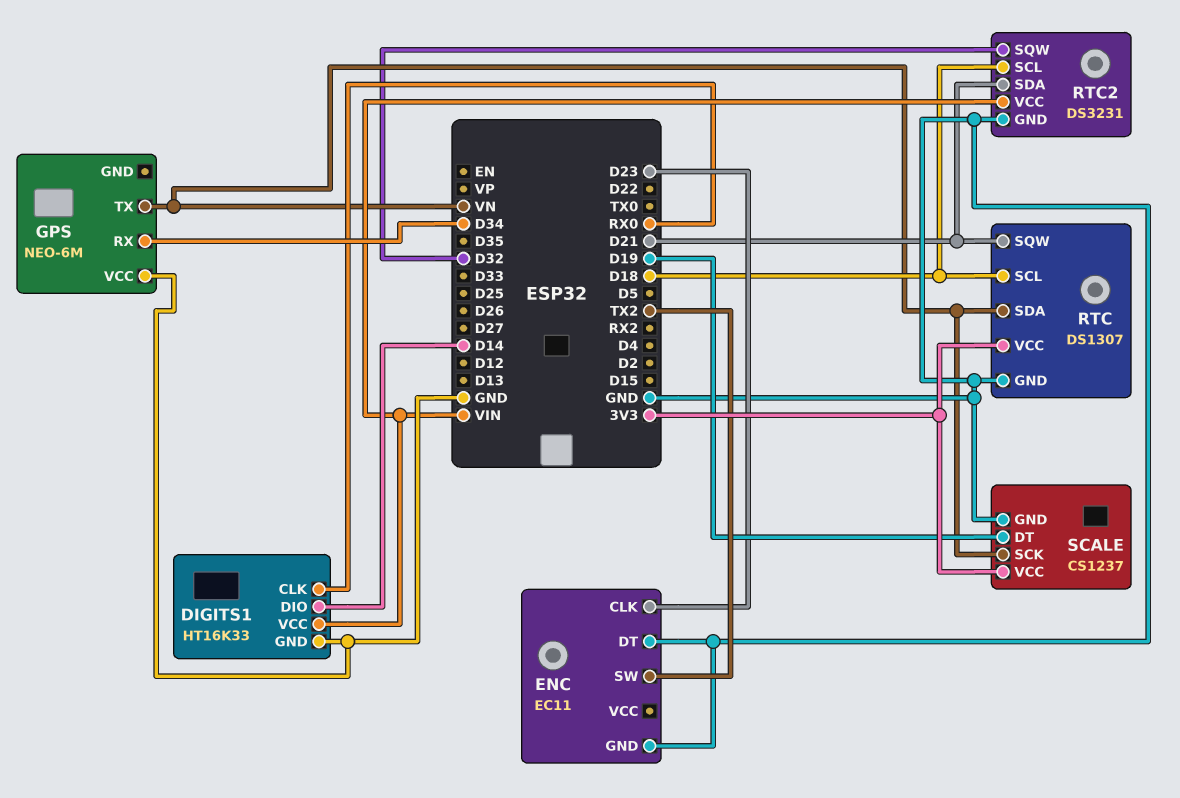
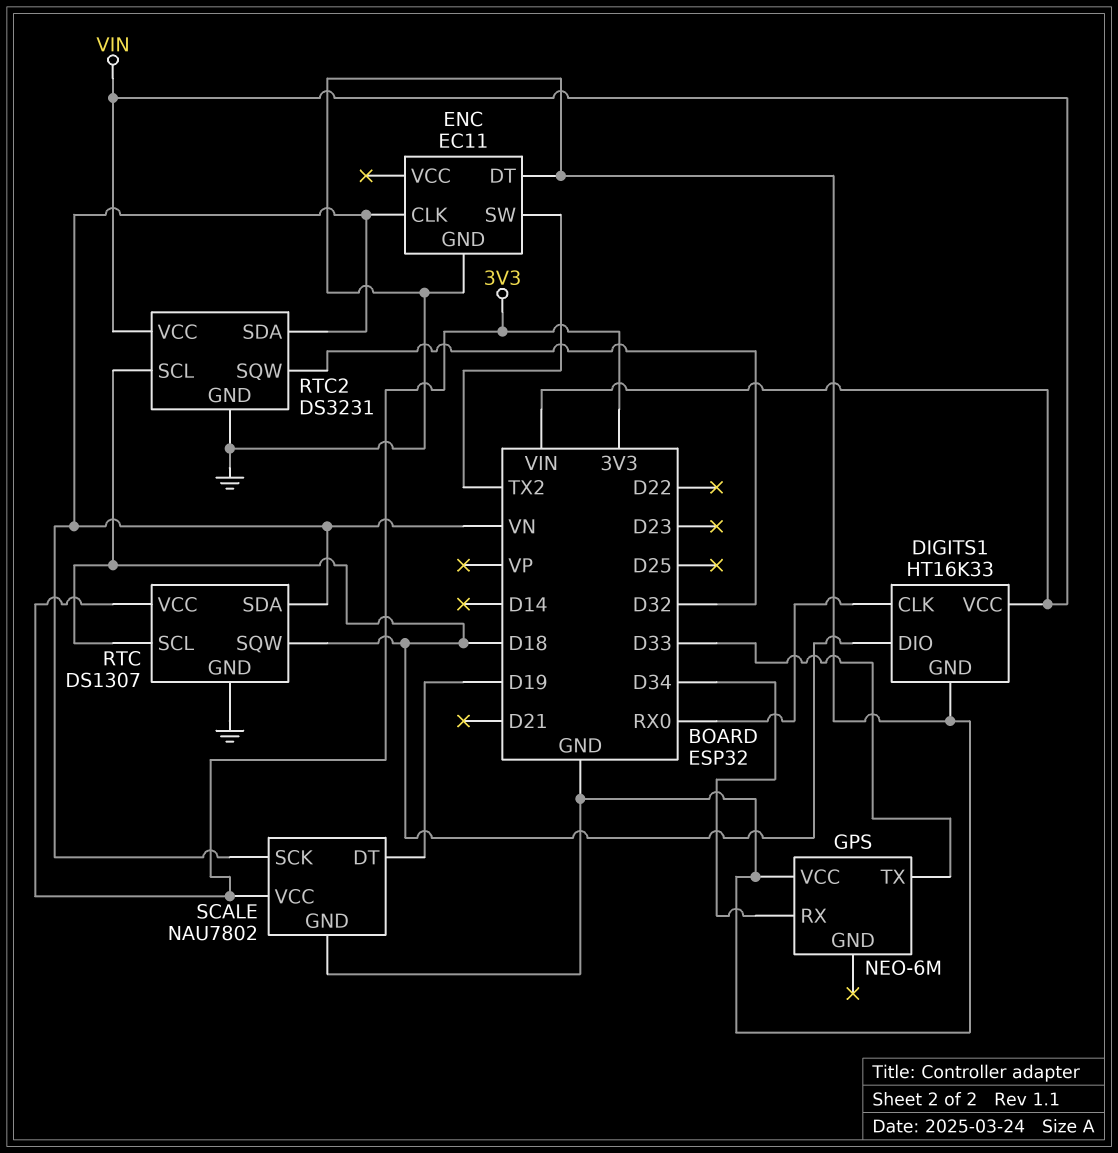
DIGITS1 pin DIO: D14 -> D18
ENC pin CLK: D23 -> VN
GPS pin TX: VN -> D33
RTC pin SQW: D21 -> D18
RTC2 pin SDA: D21 -> VN
SCALE: CS1237 -> NAU7802

